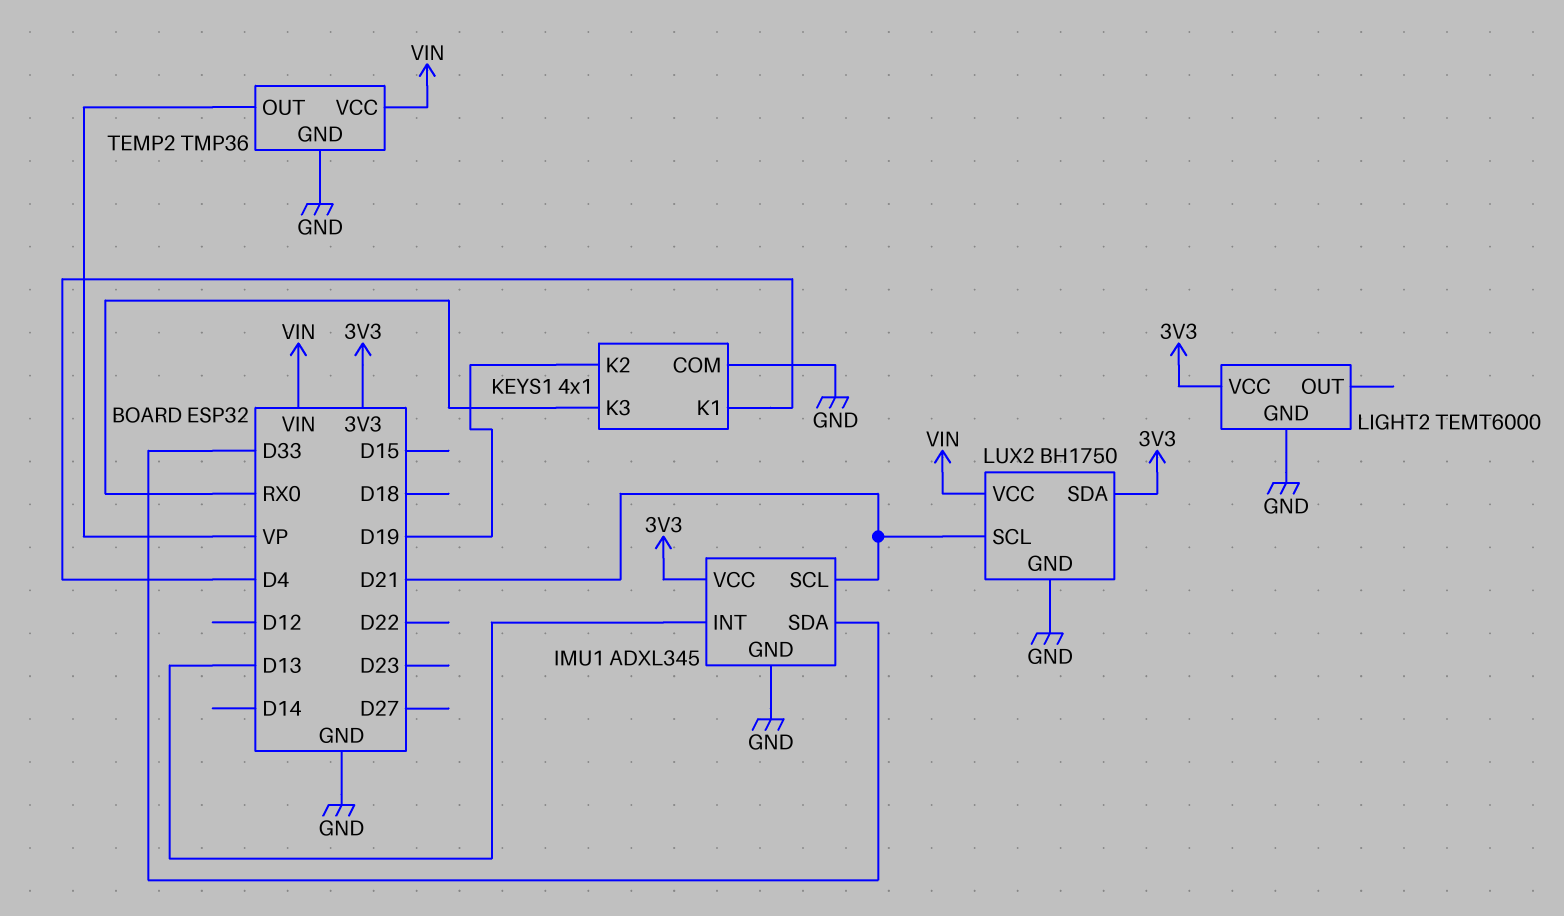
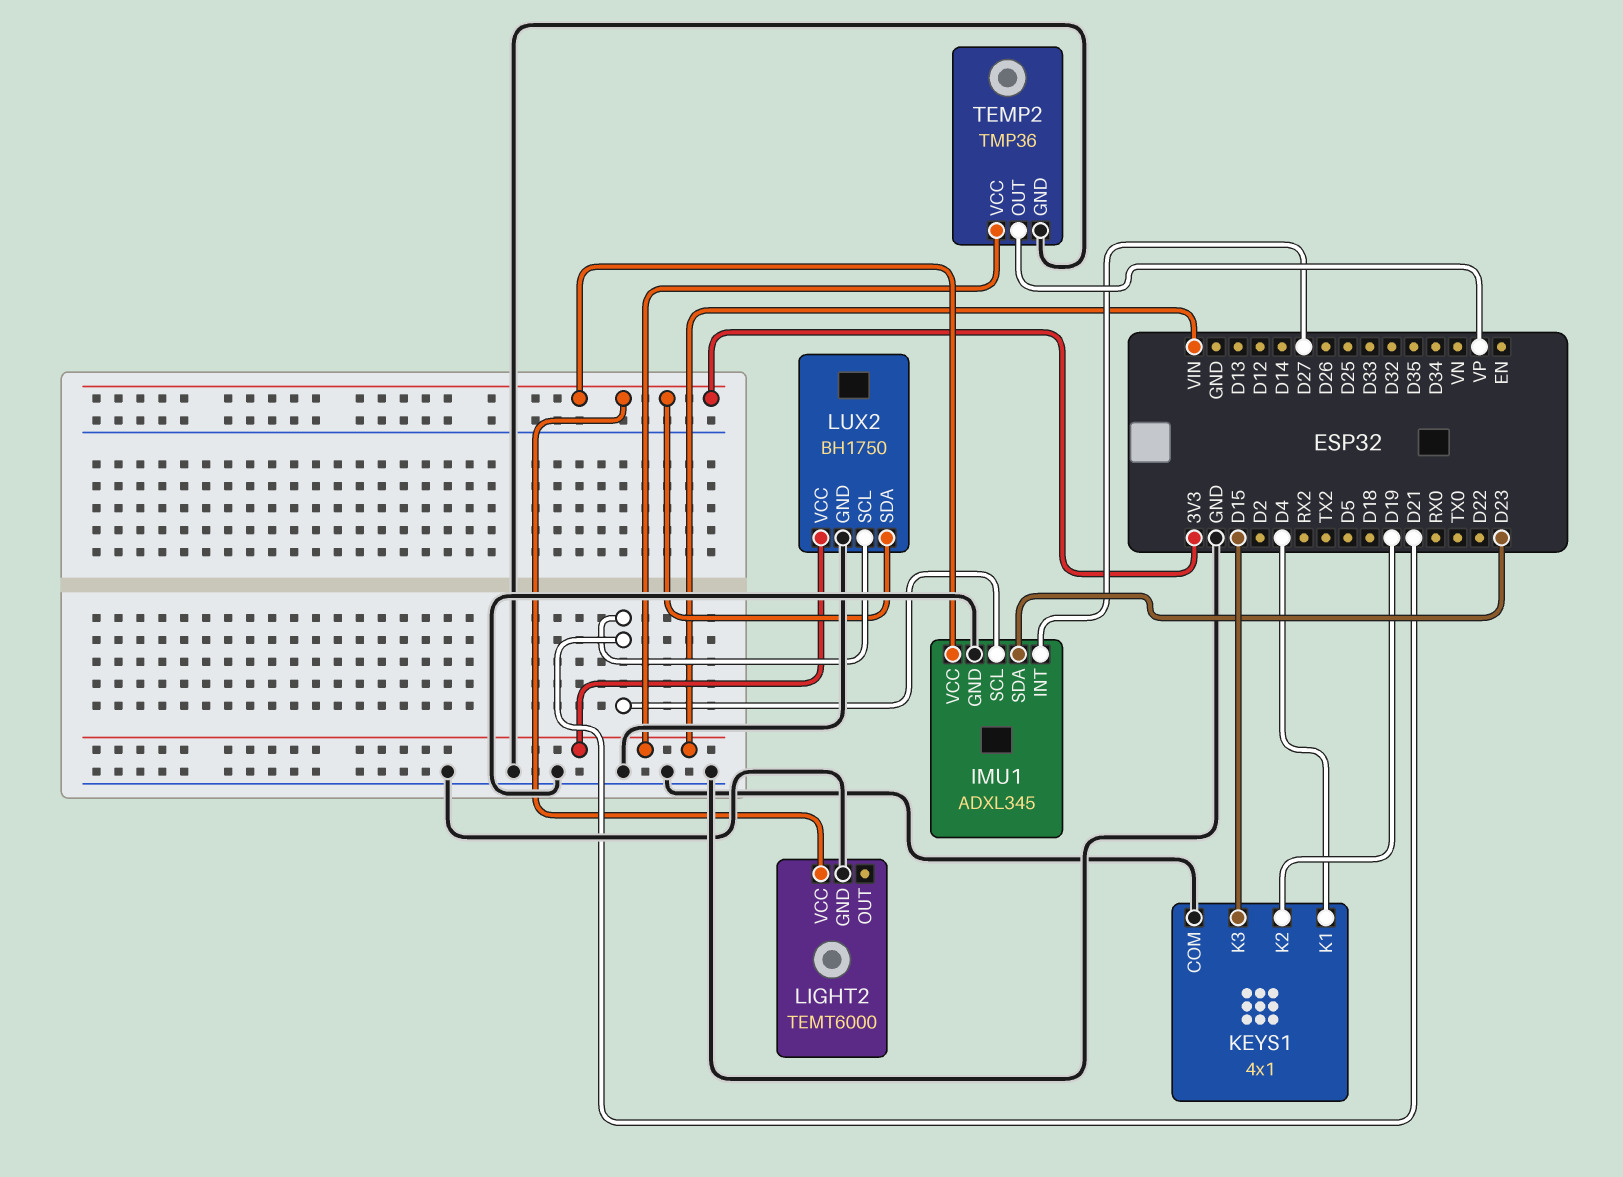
IMU1 pin INT: D13 -> D27
IMU1 pin SDA: D33 -> D23
KEYS1 pin K3: RX0 -> D15

